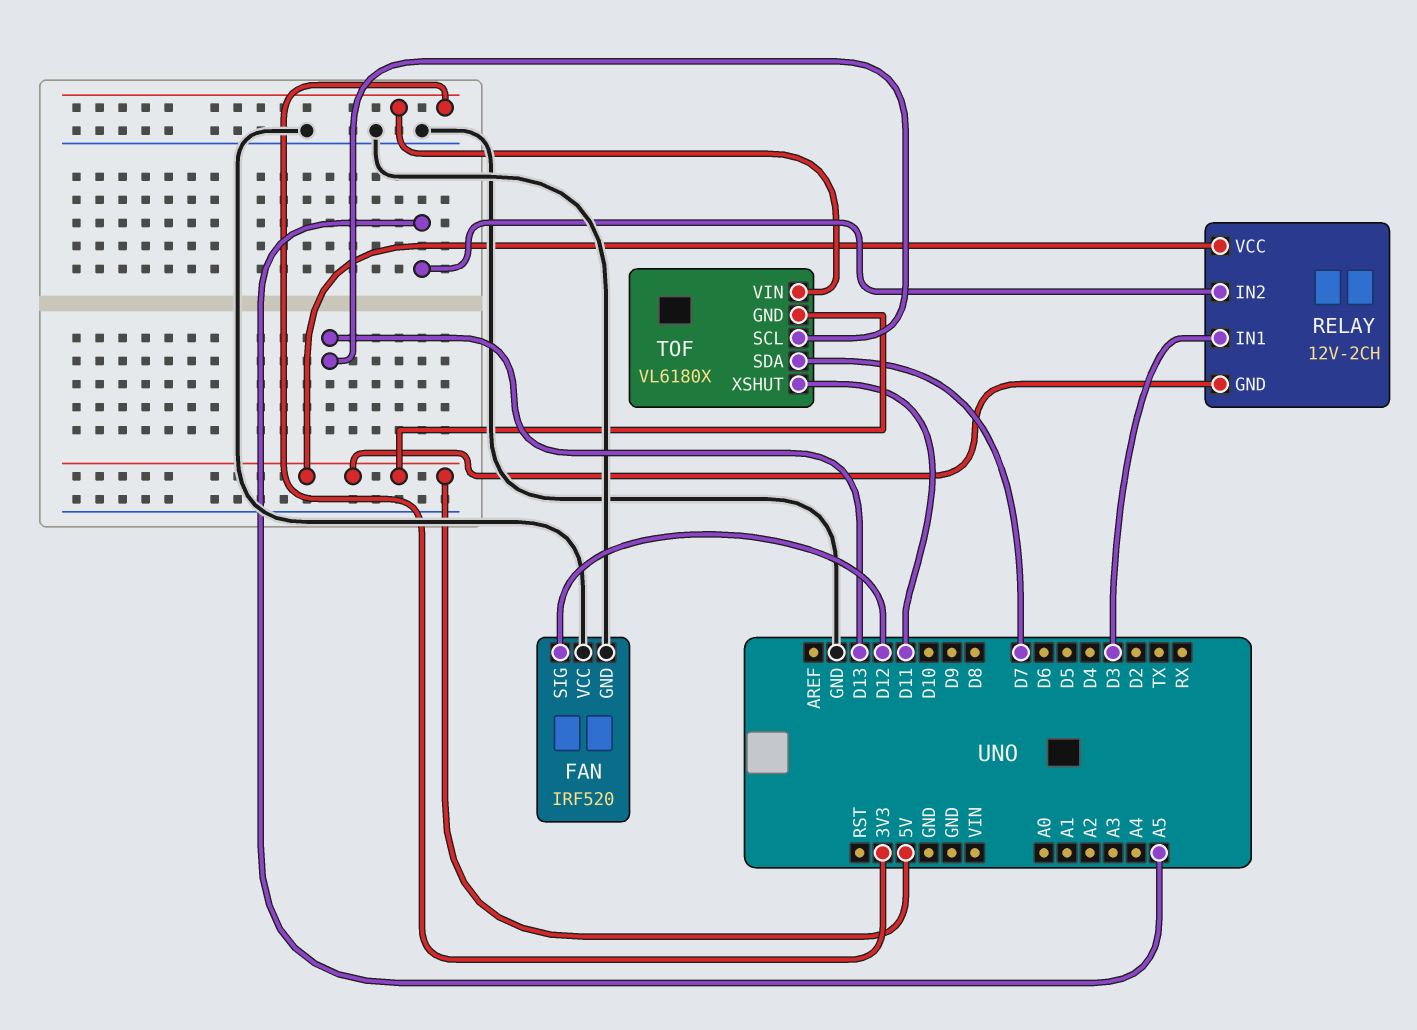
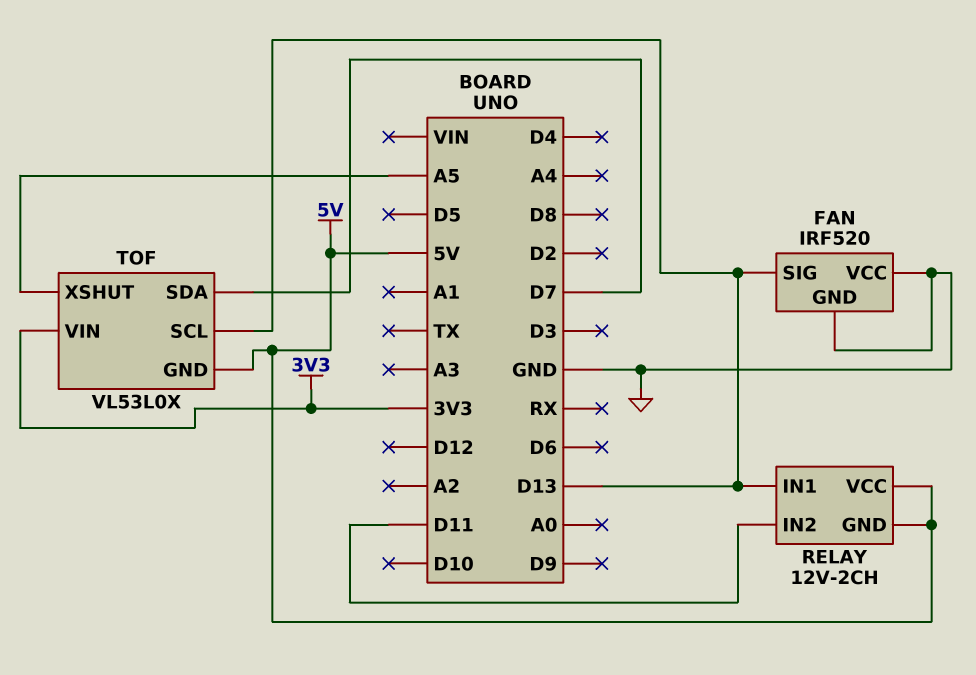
FAN pin SIG: D12 -> D13
RELAY pin IN1: D3 -> D13
RELAY pin IN2: A5 -> D11
TOF: VL6180X -> VL53L0X
TOF pin XSHUT: D11 -> A5

